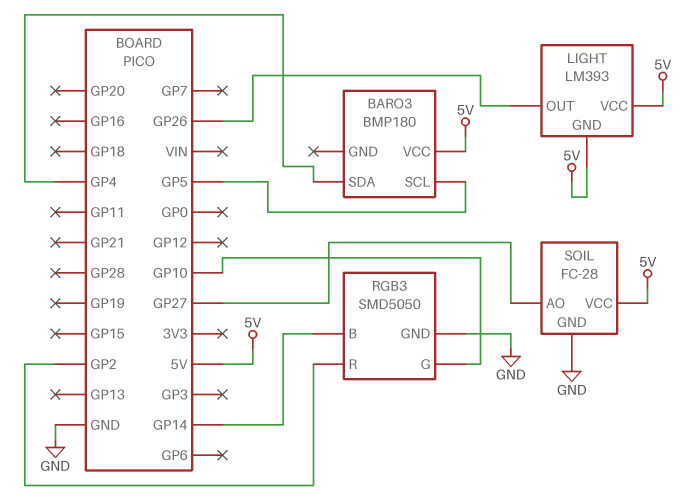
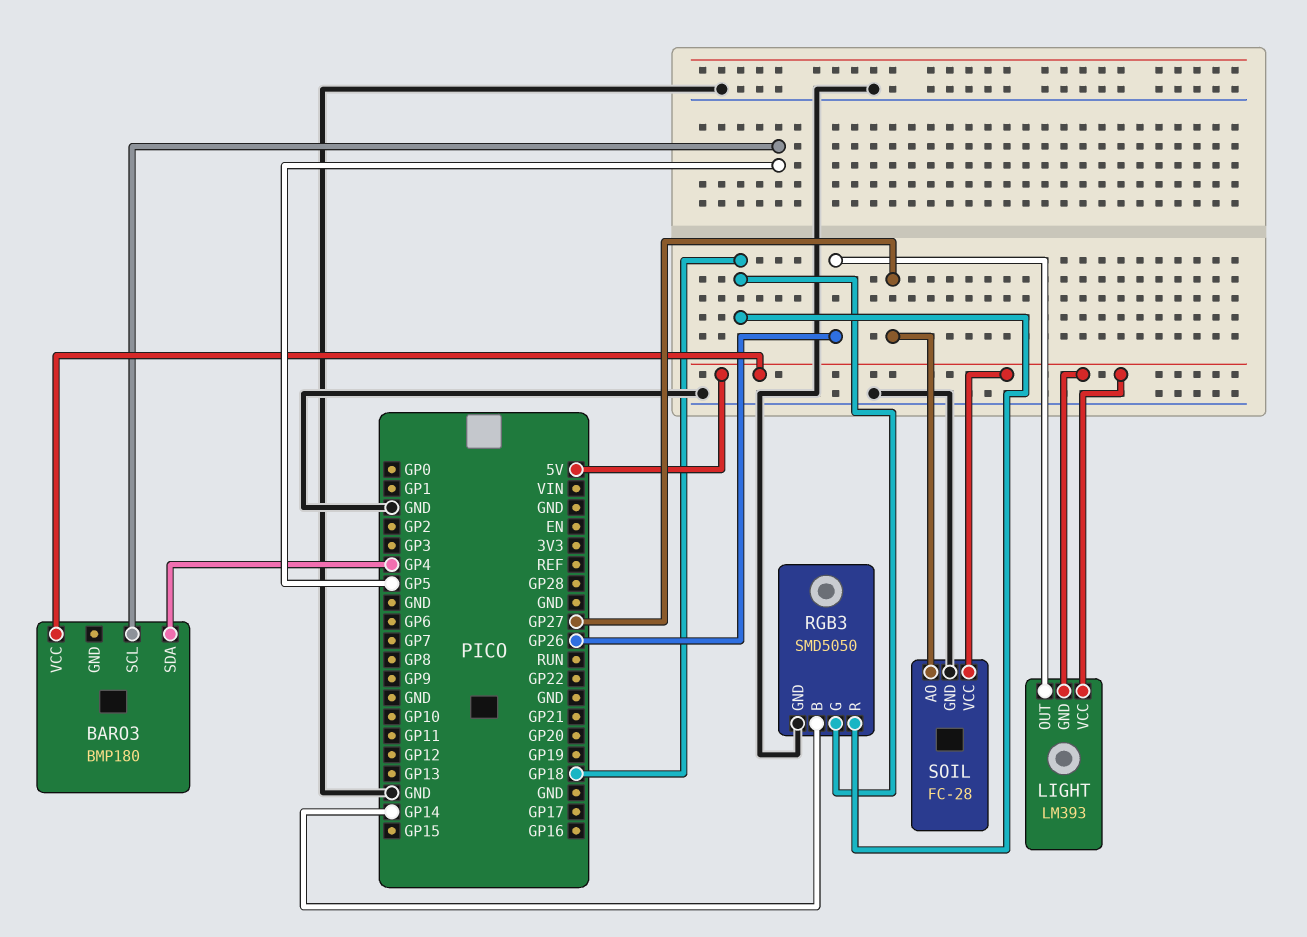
RGB3 pin G: GP10 -> GP18
RGB3 pin R: GP2 -> GP18

